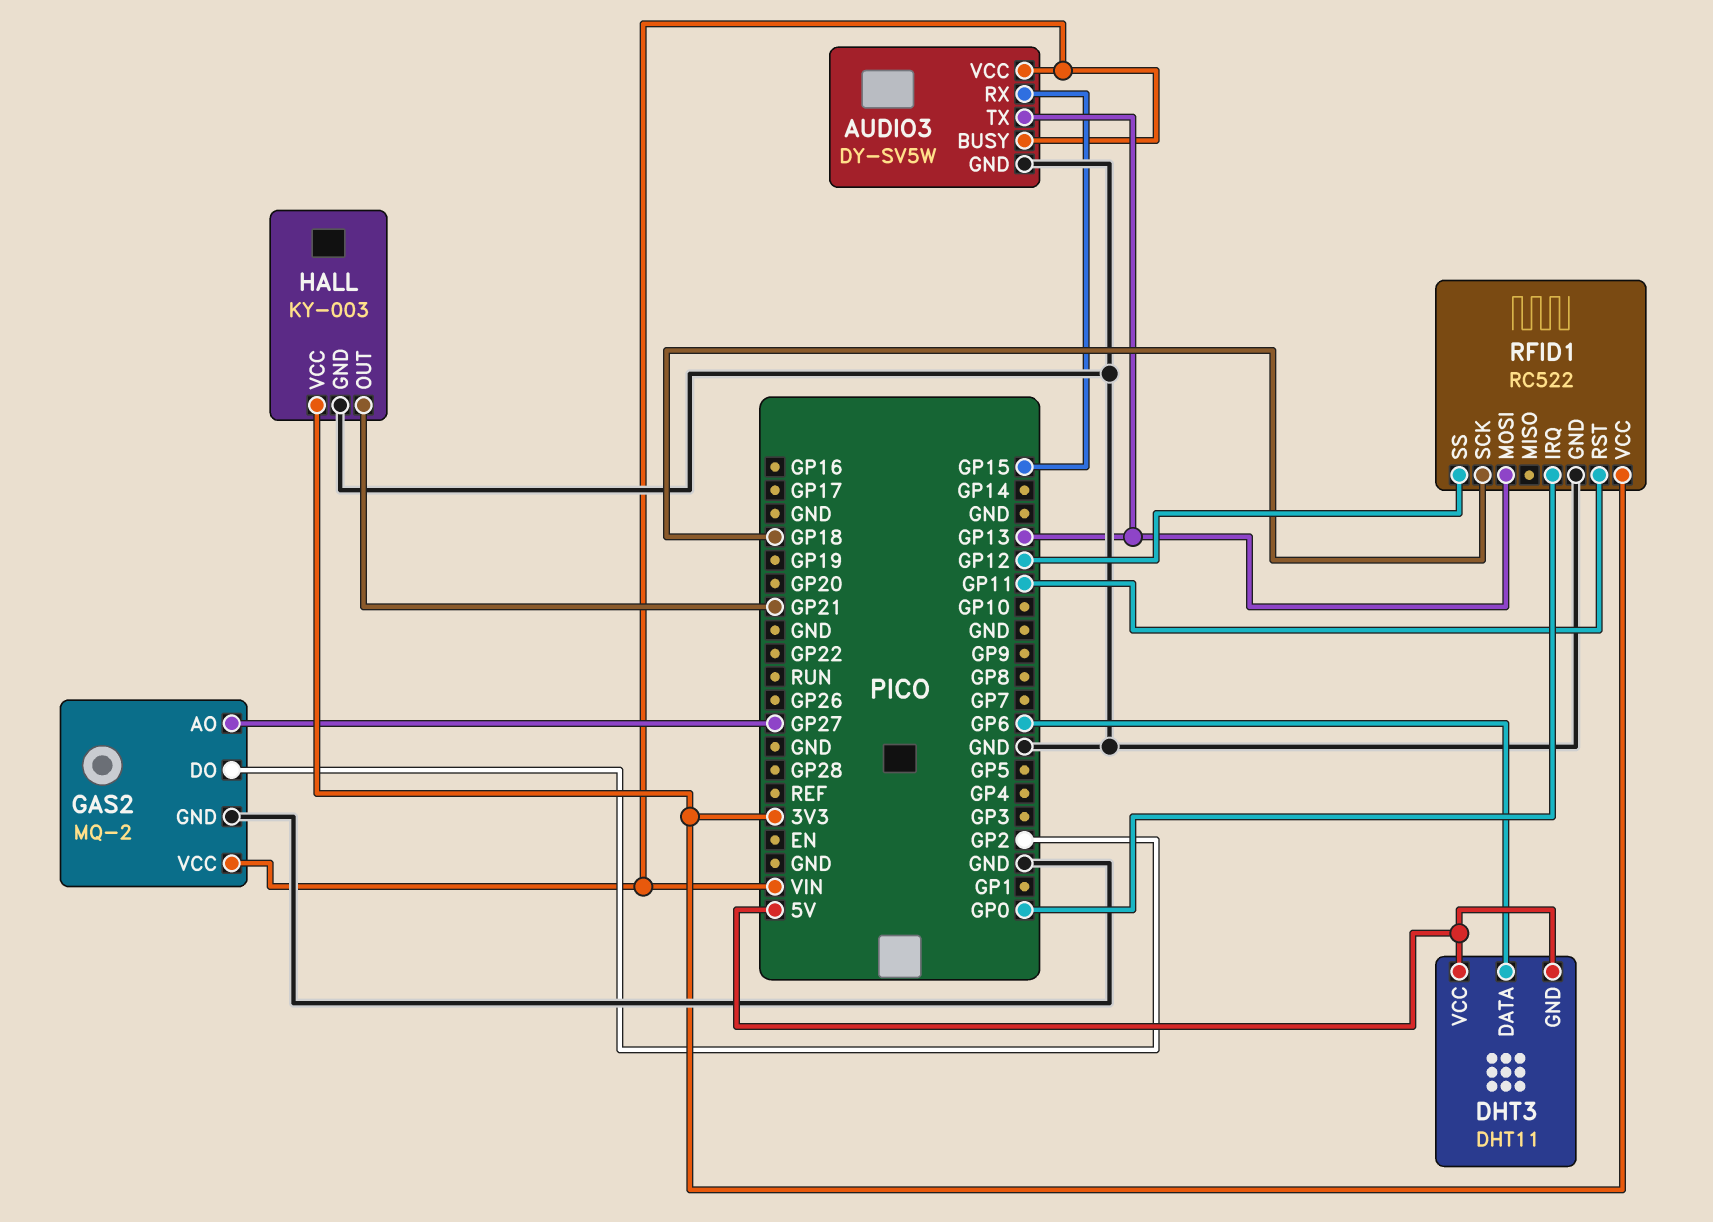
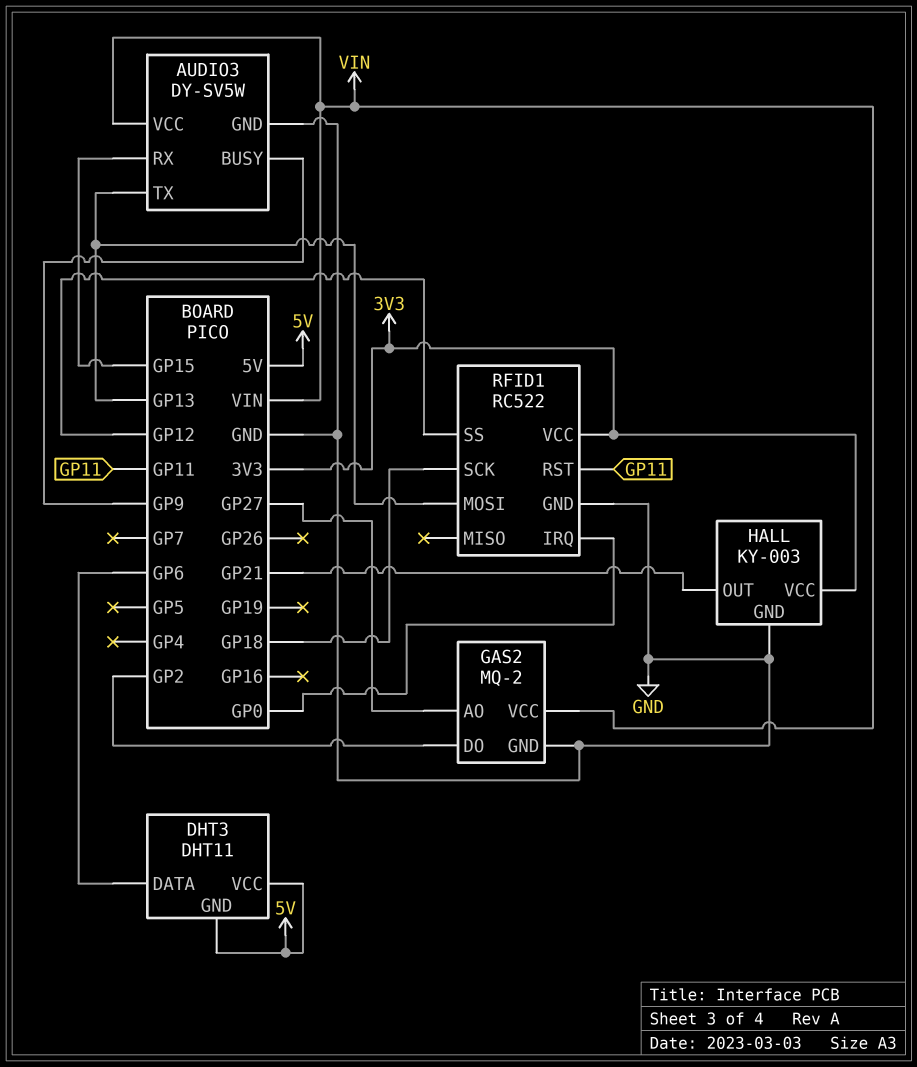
AUDIO3 pin BUSY: VIN -> GP9

